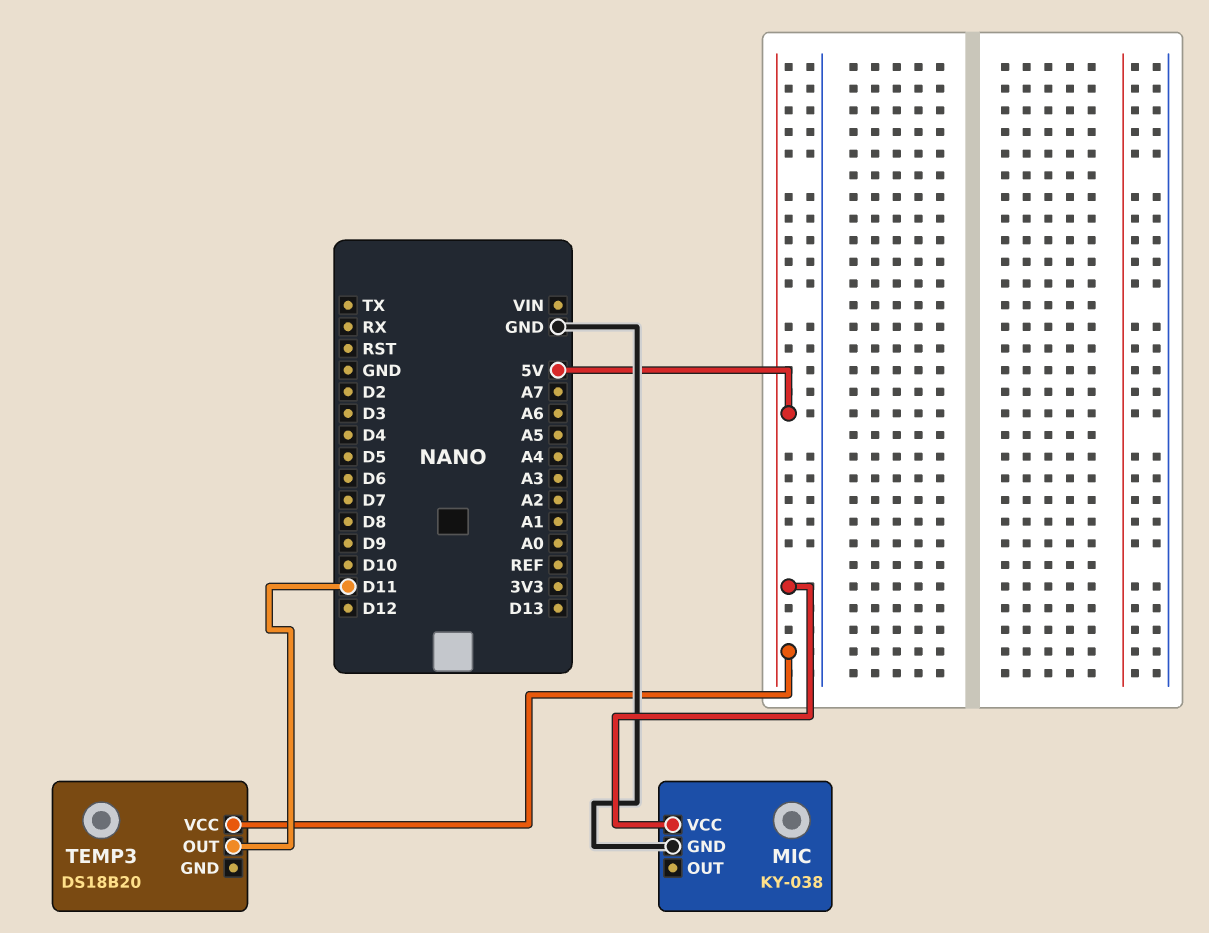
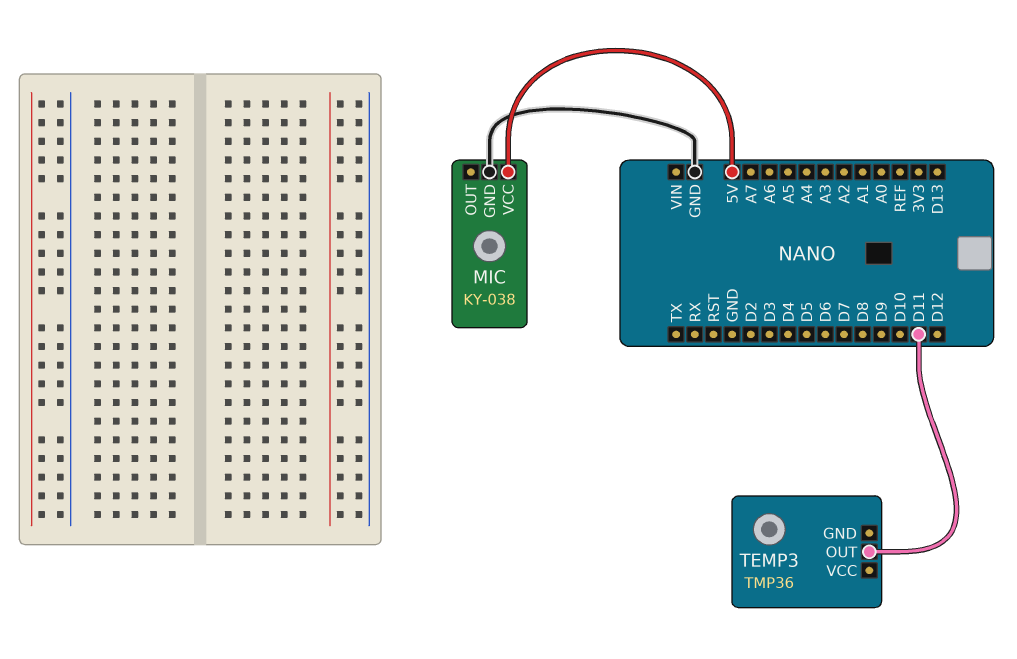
TEMP3: DS18B20 -> TMP36
TEMP3 pin VCC: 5V -> none

